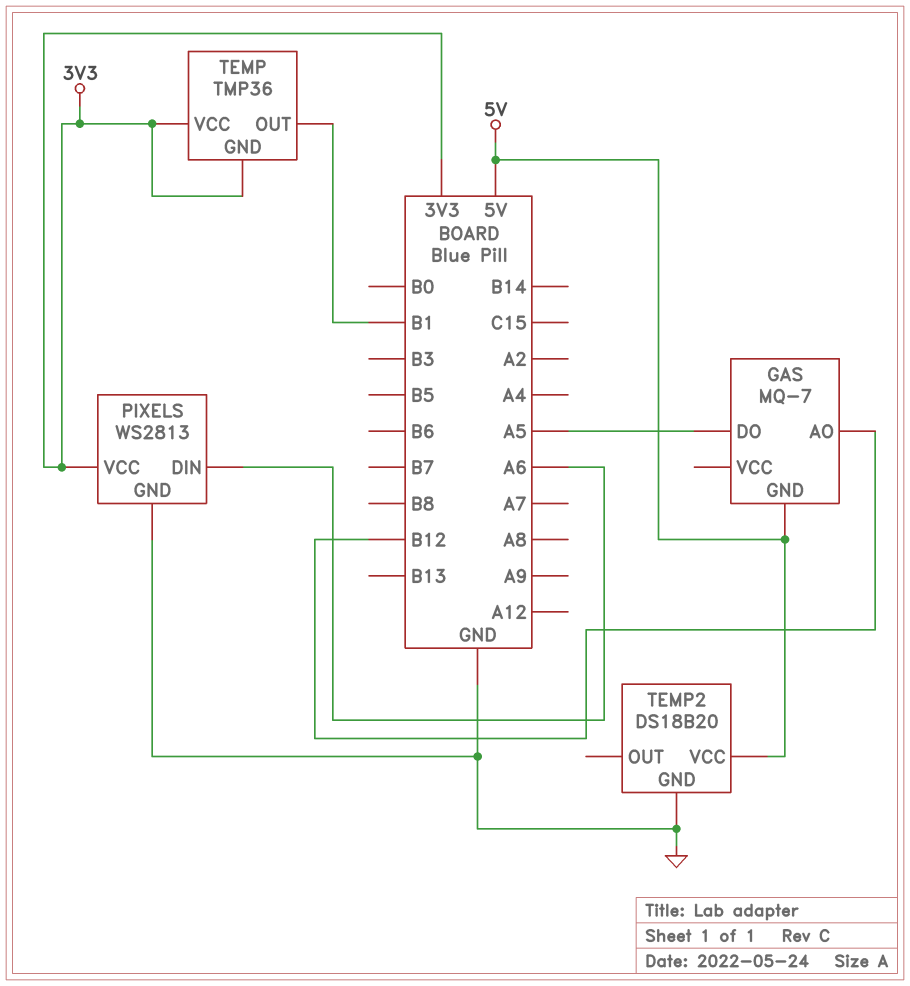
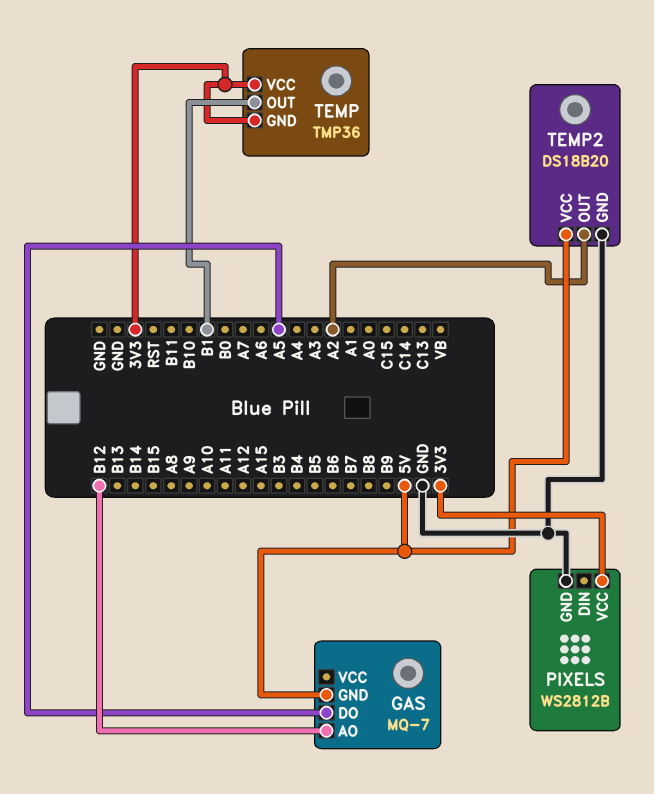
PIXELS: WS2813 -> WS2812B
PIXELS pin DIN: A6 -> none
TEMP2 pin OUT: none -> A2

